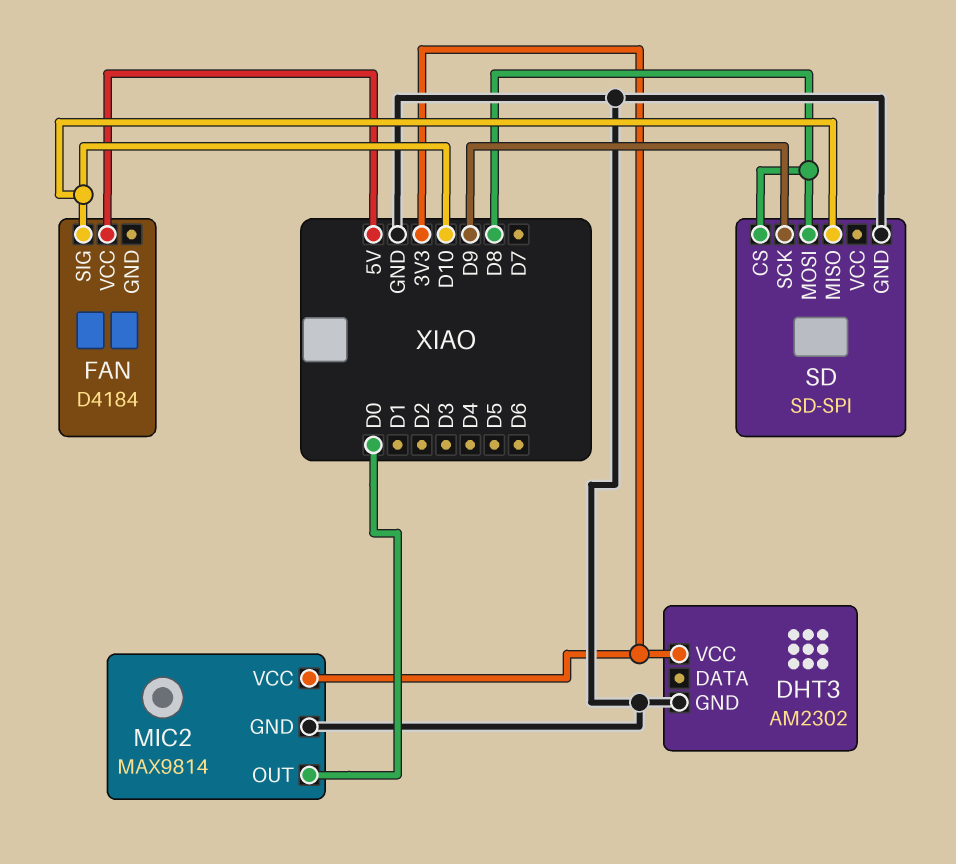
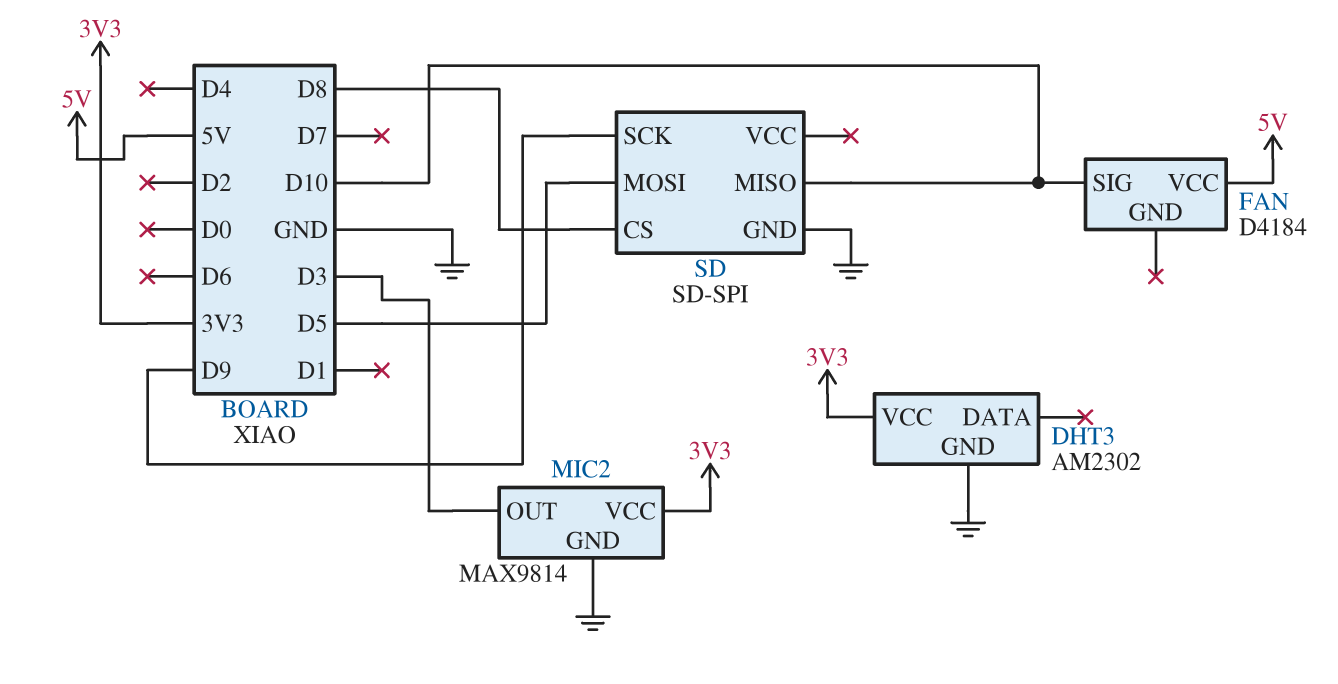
MIC2 pin OUT: D0 -> D3
SD pin MOSI: D8 -> D5

